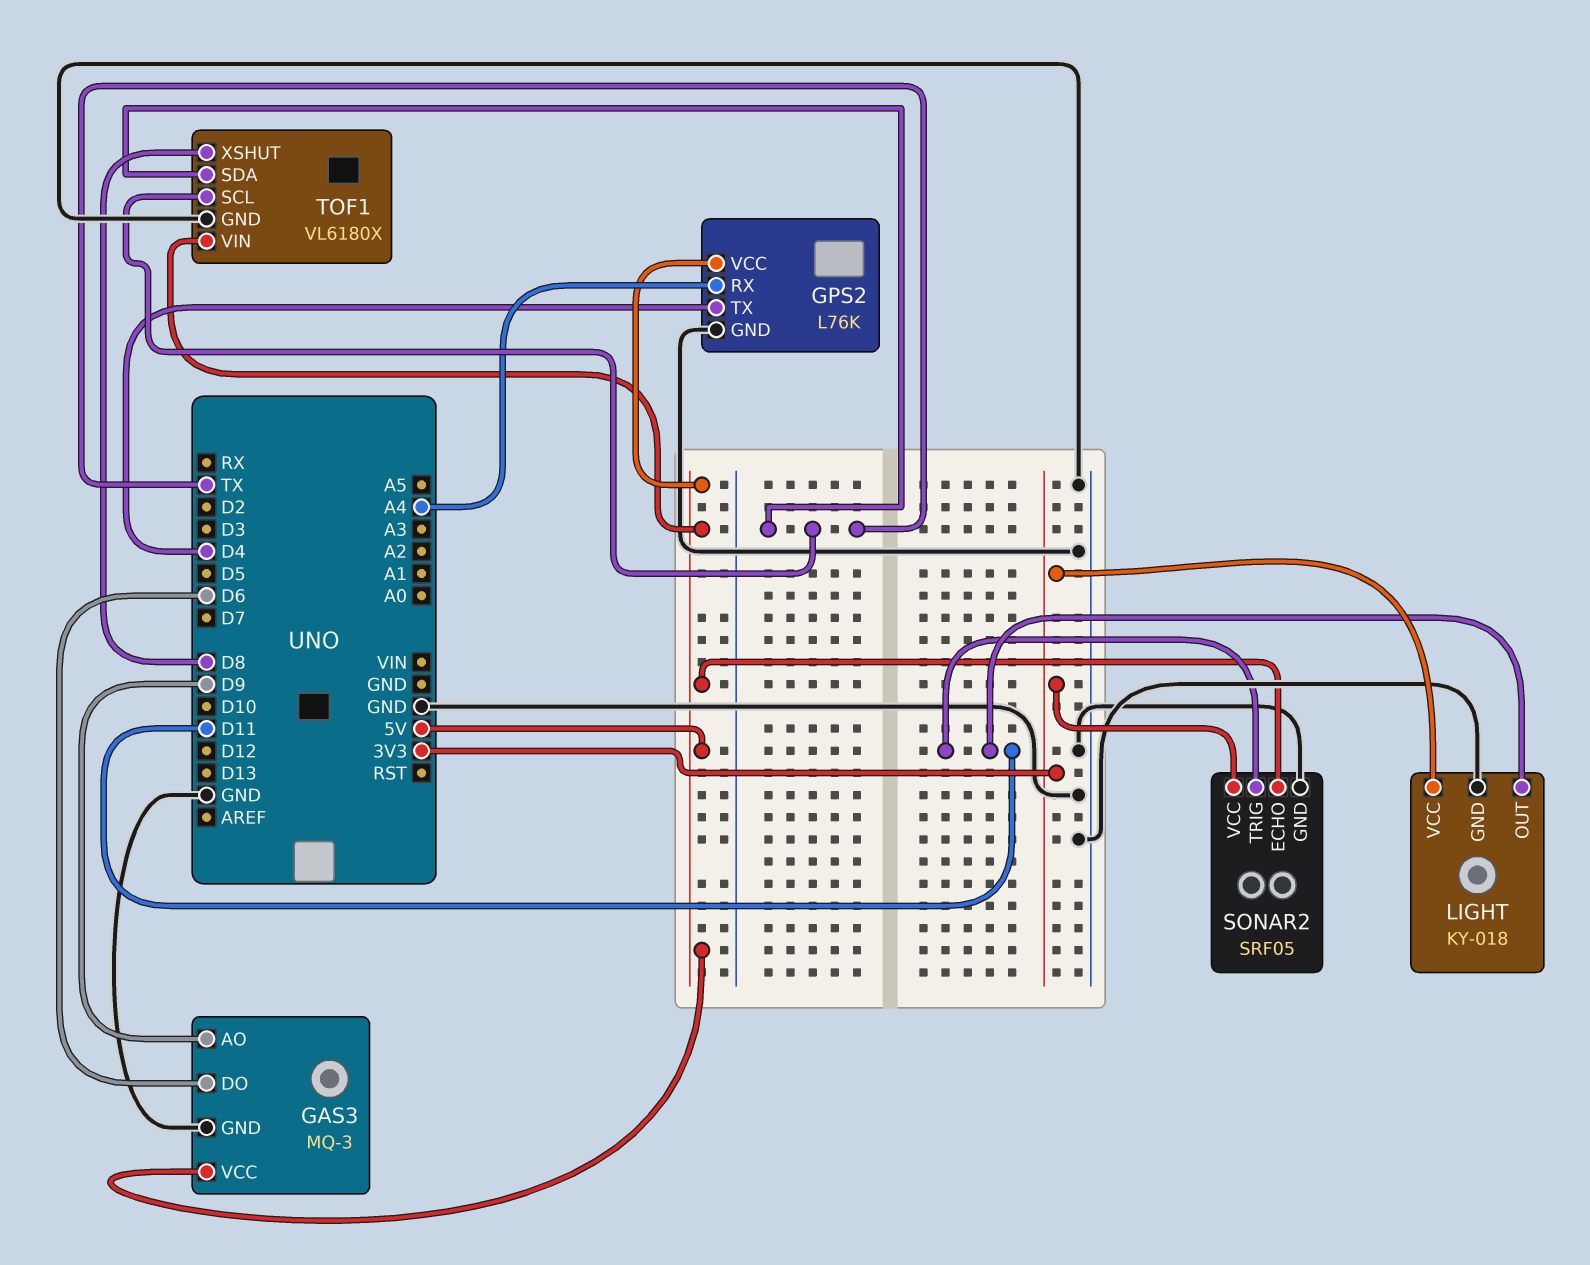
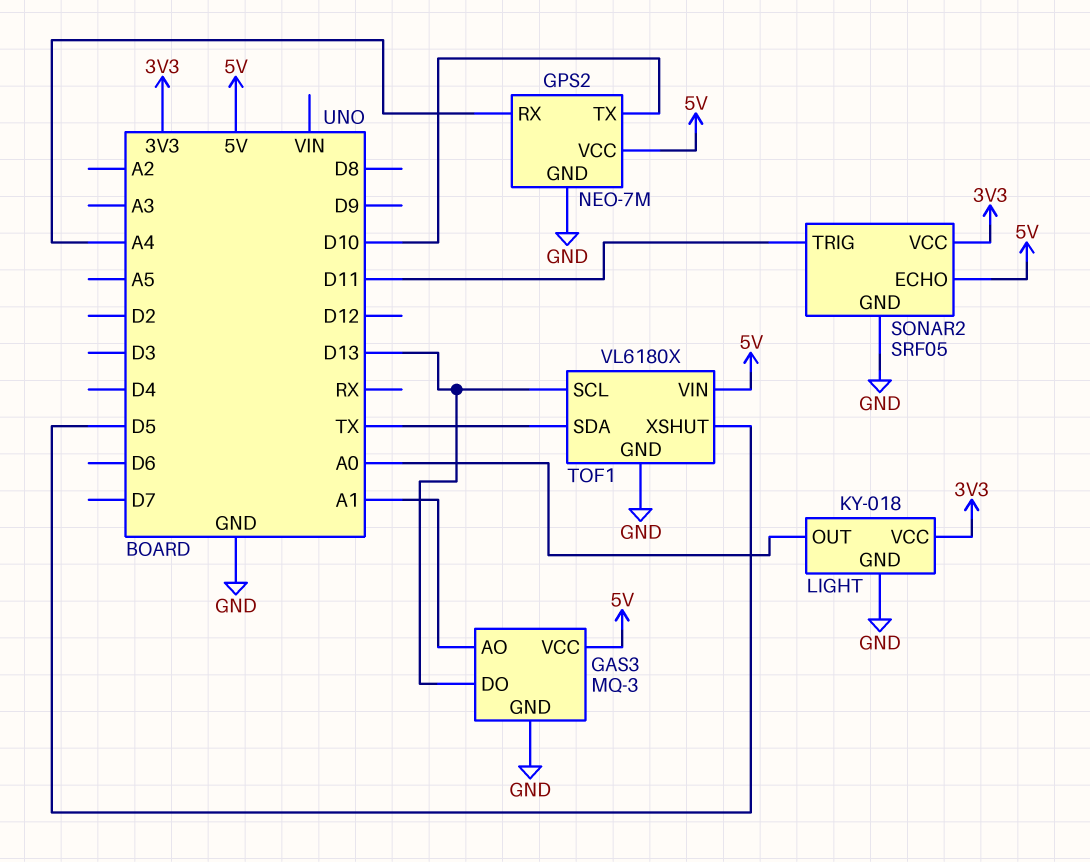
GAS3 pin AO: D9 -> A1
GAS3 pin DO: D6 -> D13
GPS2: L76K -> NEO-7M
GPS2 pin TX: D4 -> D10
LIGHT pin OUT: D11 -> A0
TOF1 pin SCL: TX -> D13
TOF1 pin XSHUT: D8 -> D5

